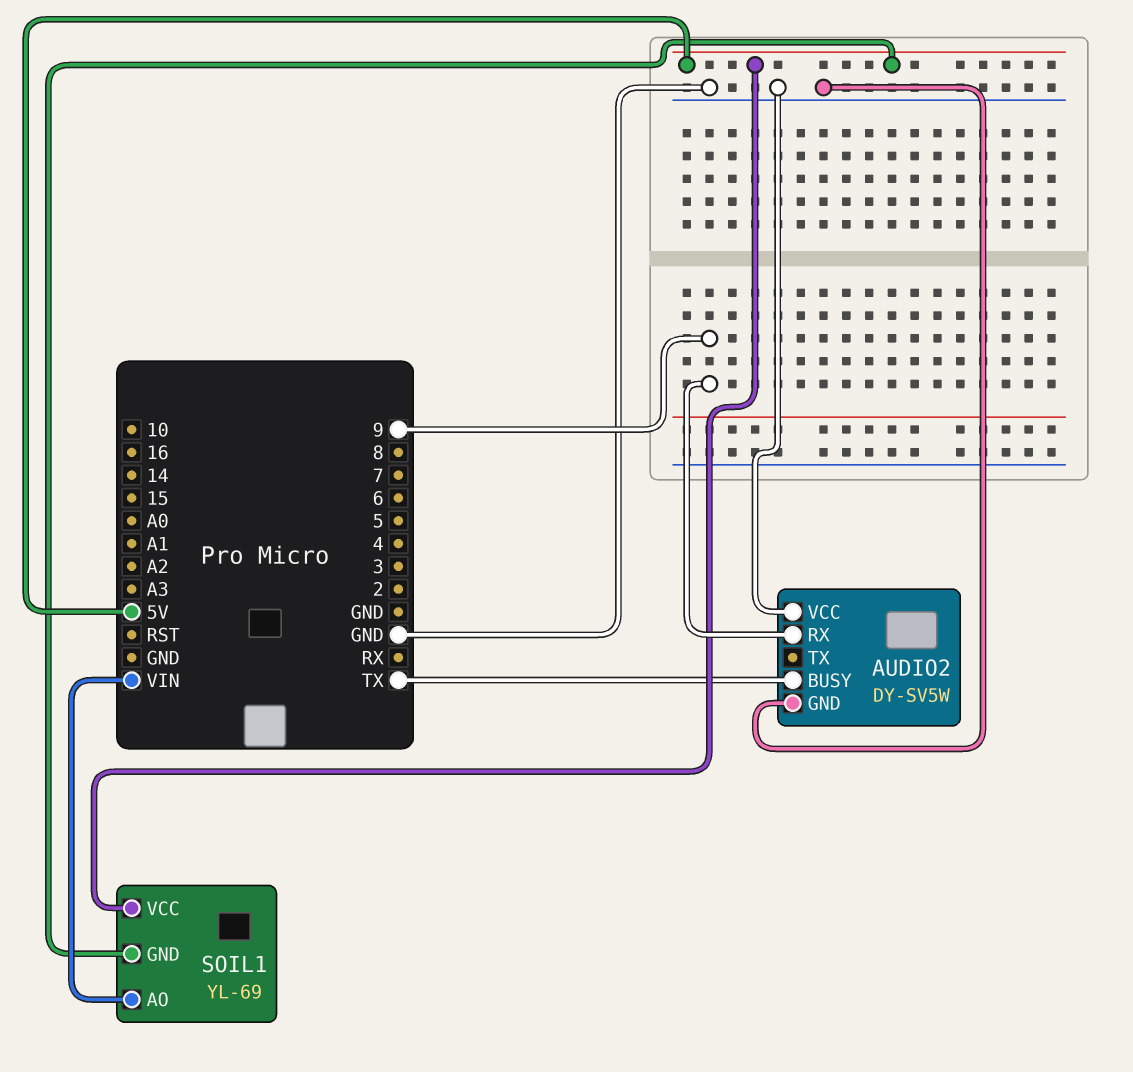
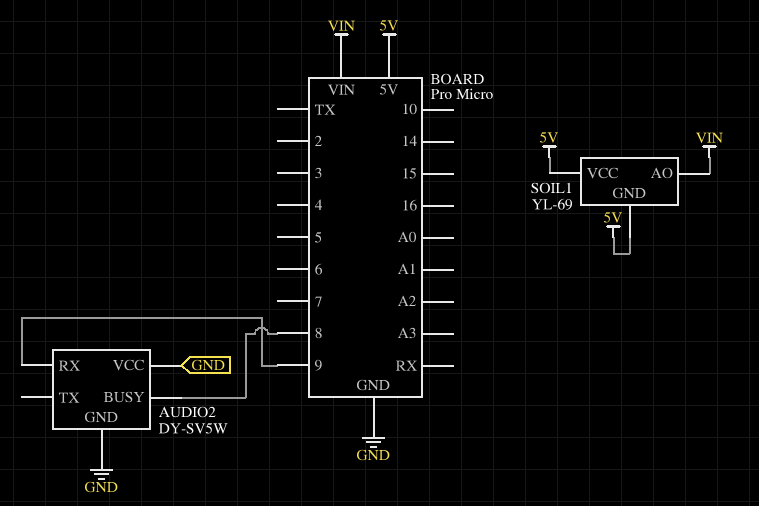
AUDIO2 pin BUSY: TX -> 8

